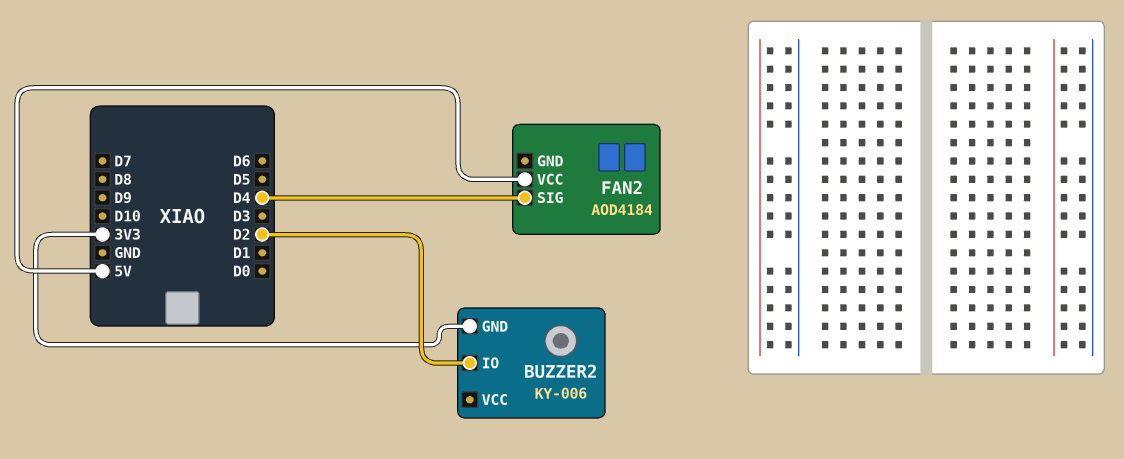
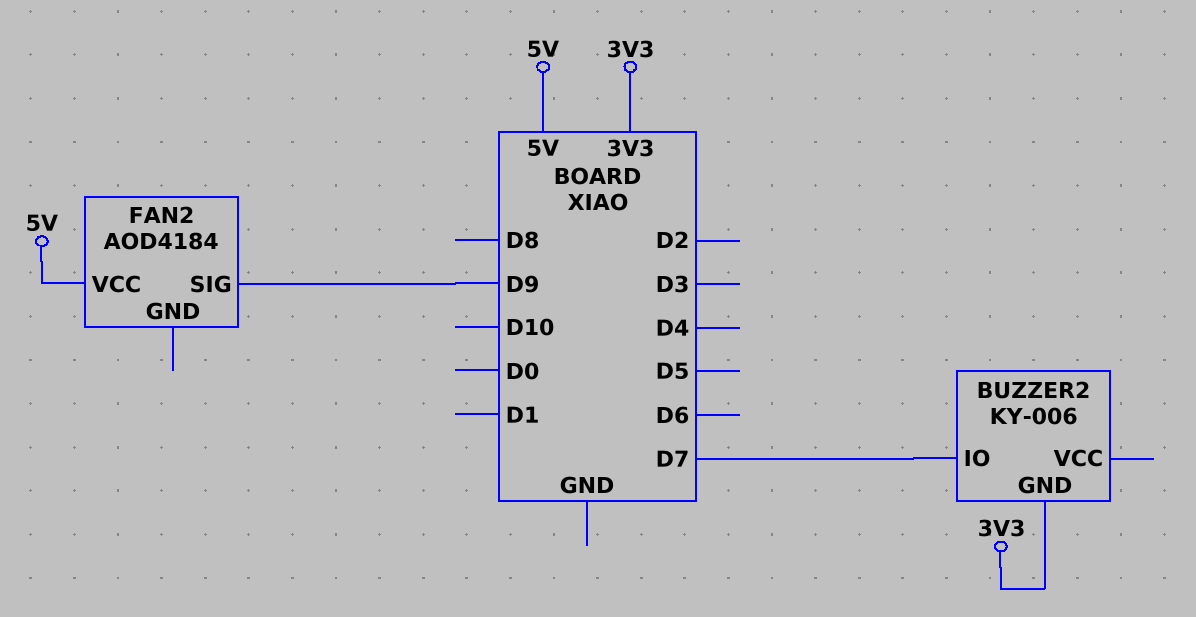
BUZZER2 pin IO: D2 -> D7
FAN2 pin SIG: D4 -> D9

